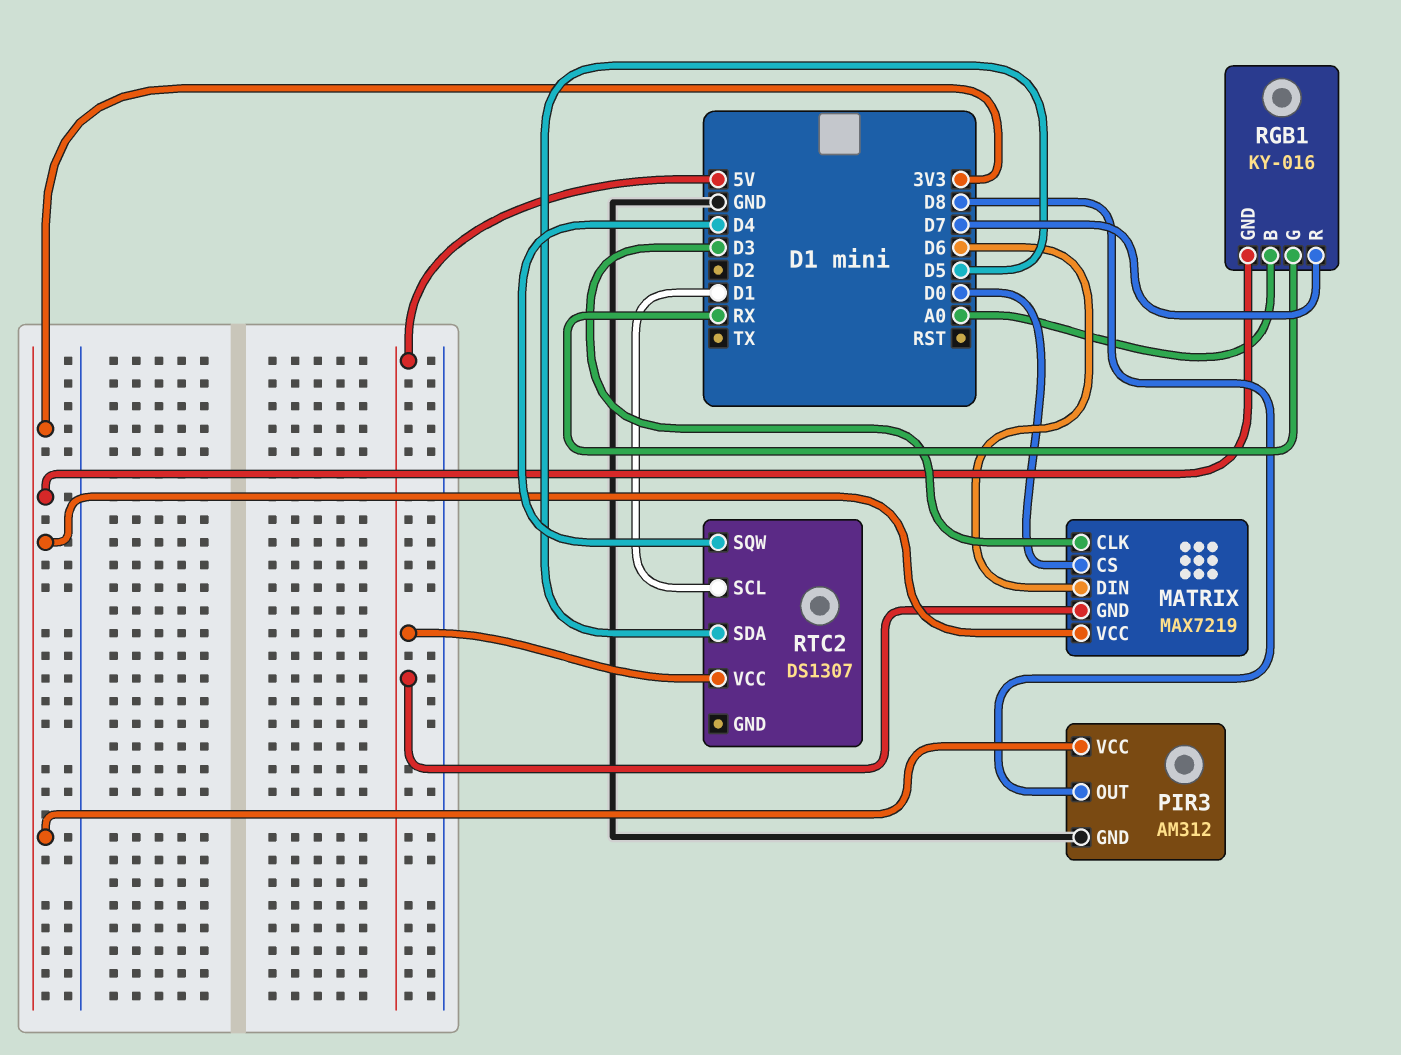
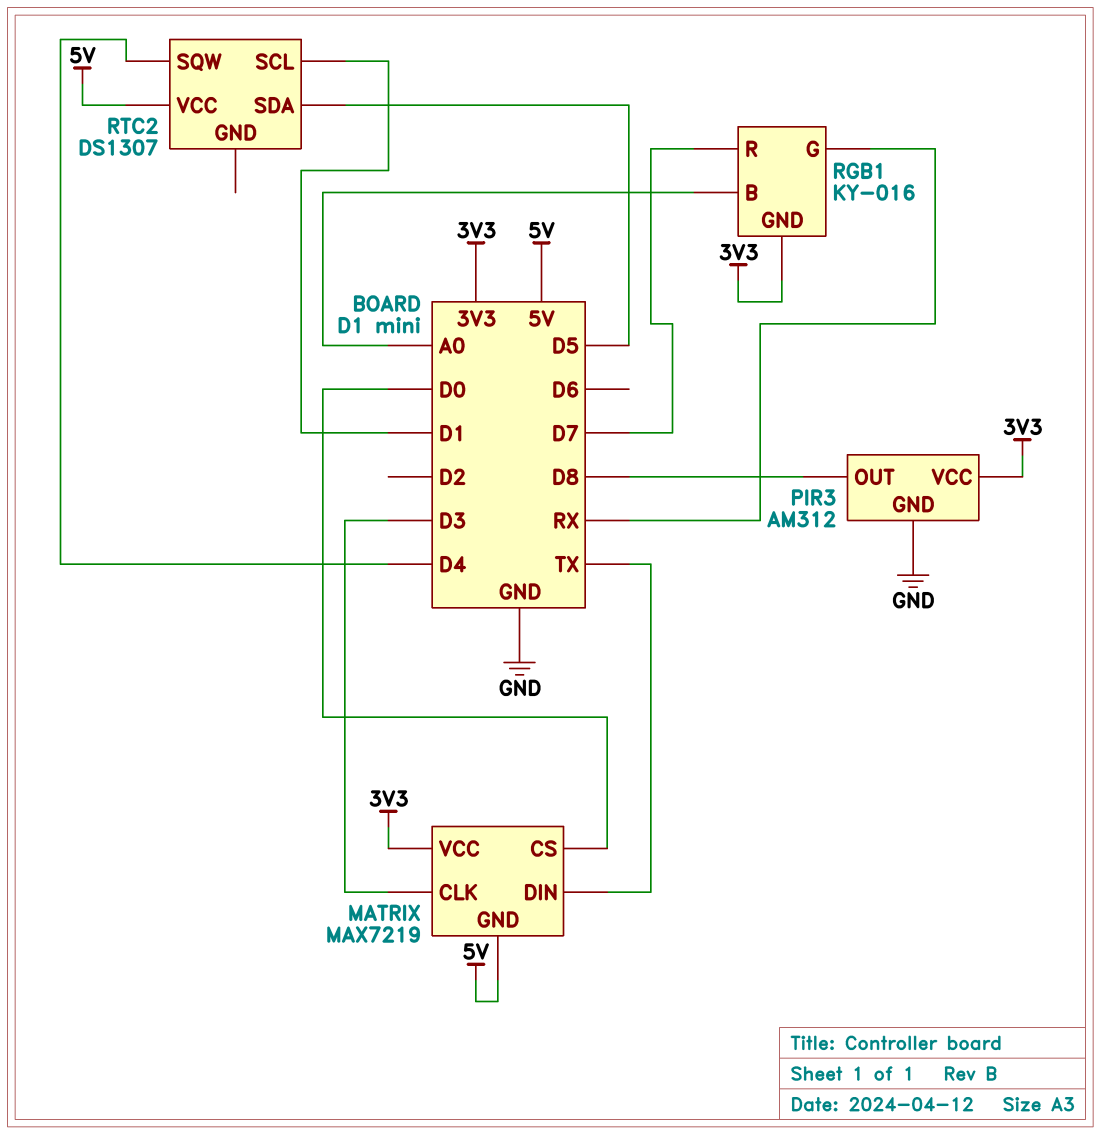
MATRIX pin DIN: D6 -> TX

